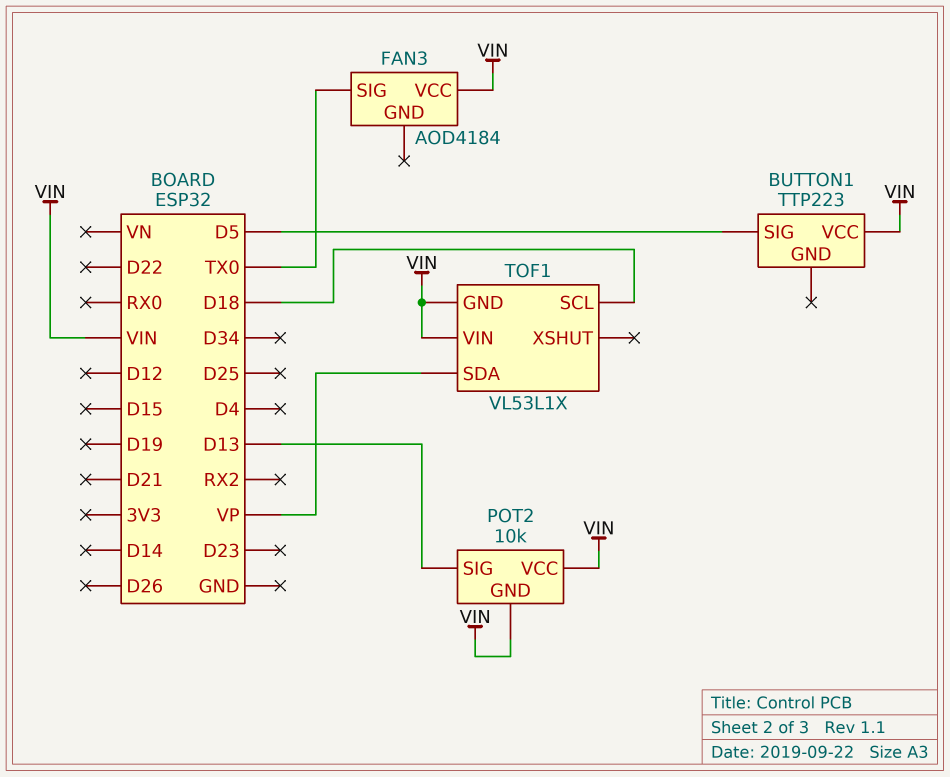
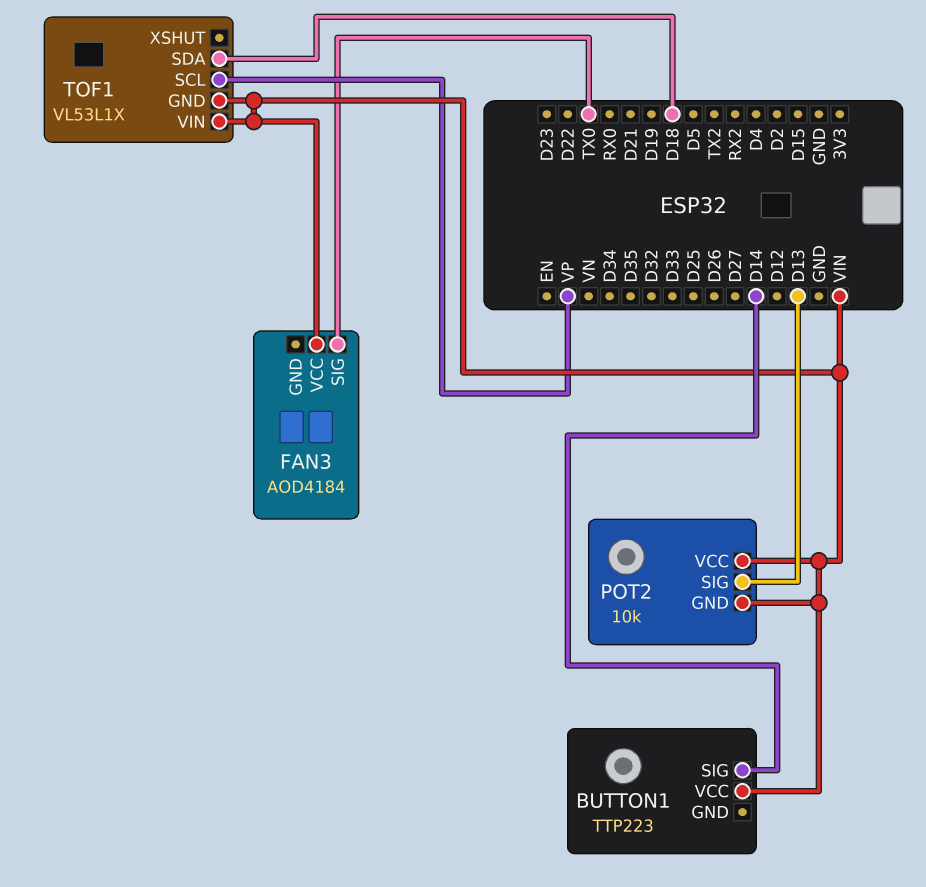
BUTTON1 pin SIG: D5 -> D14
TOF1 pin SCL: D18 -> VP
TOF1 pin SDA: VP -> D18

